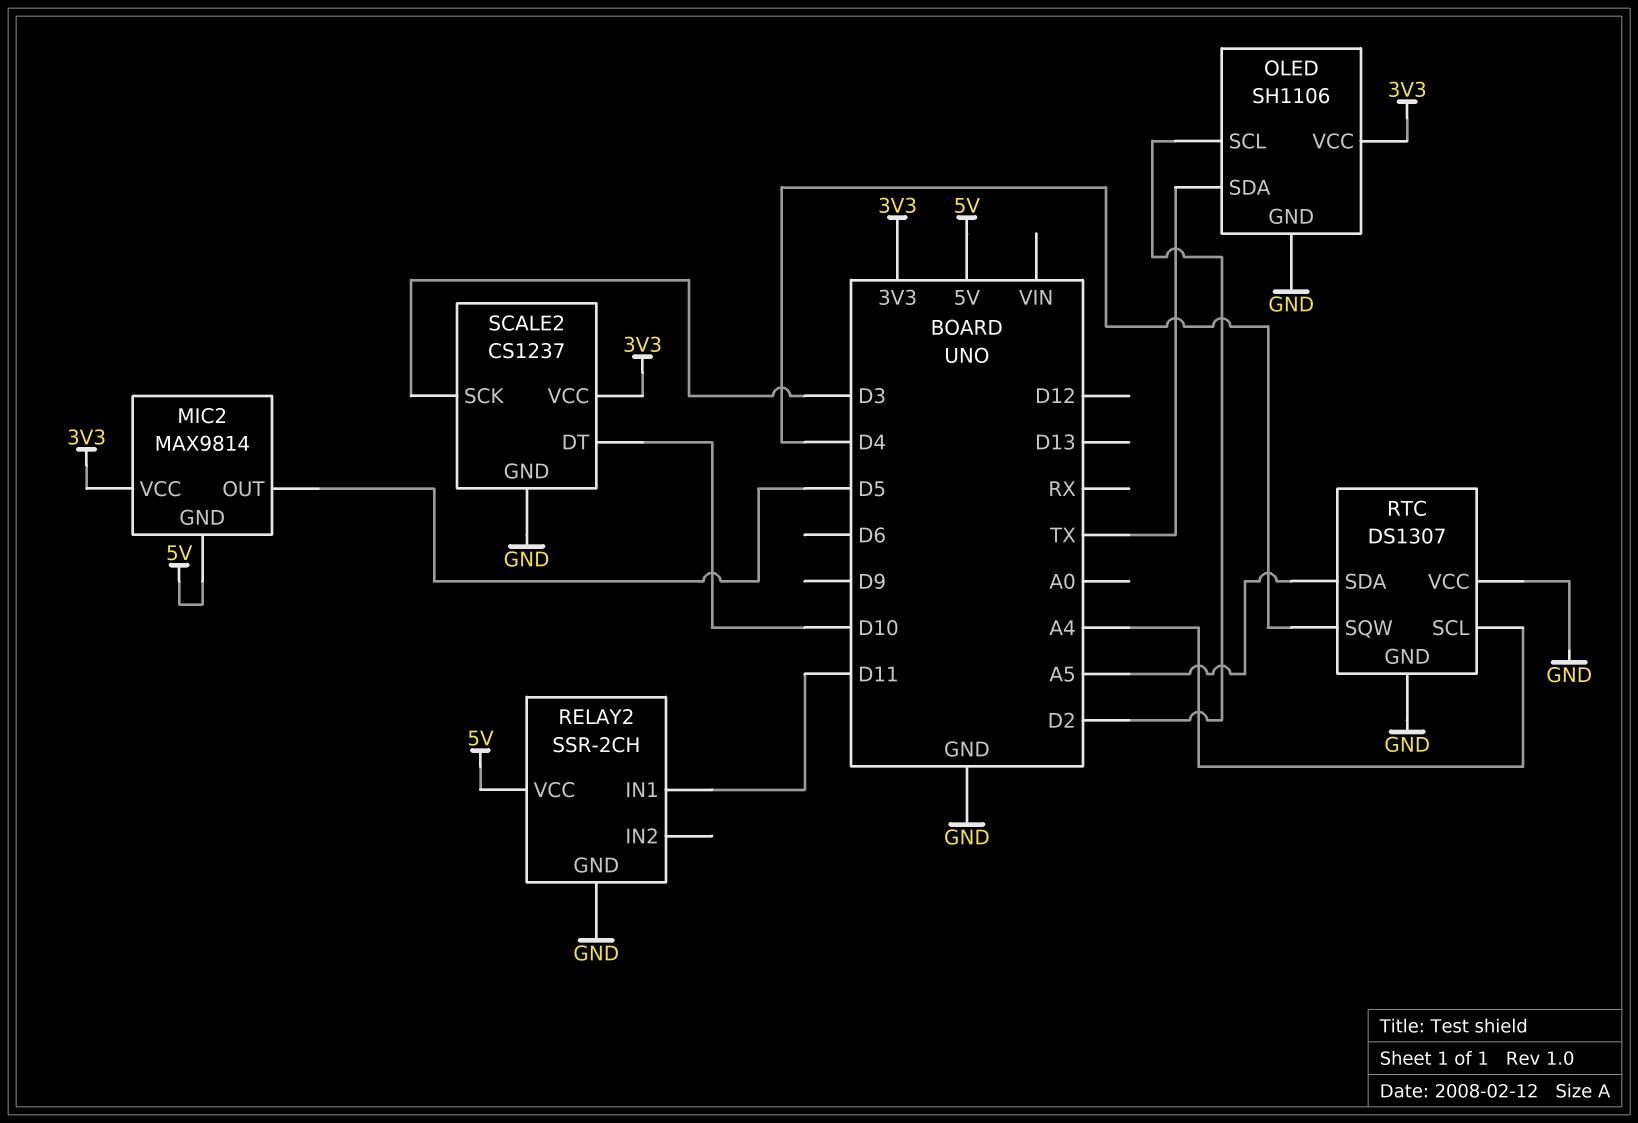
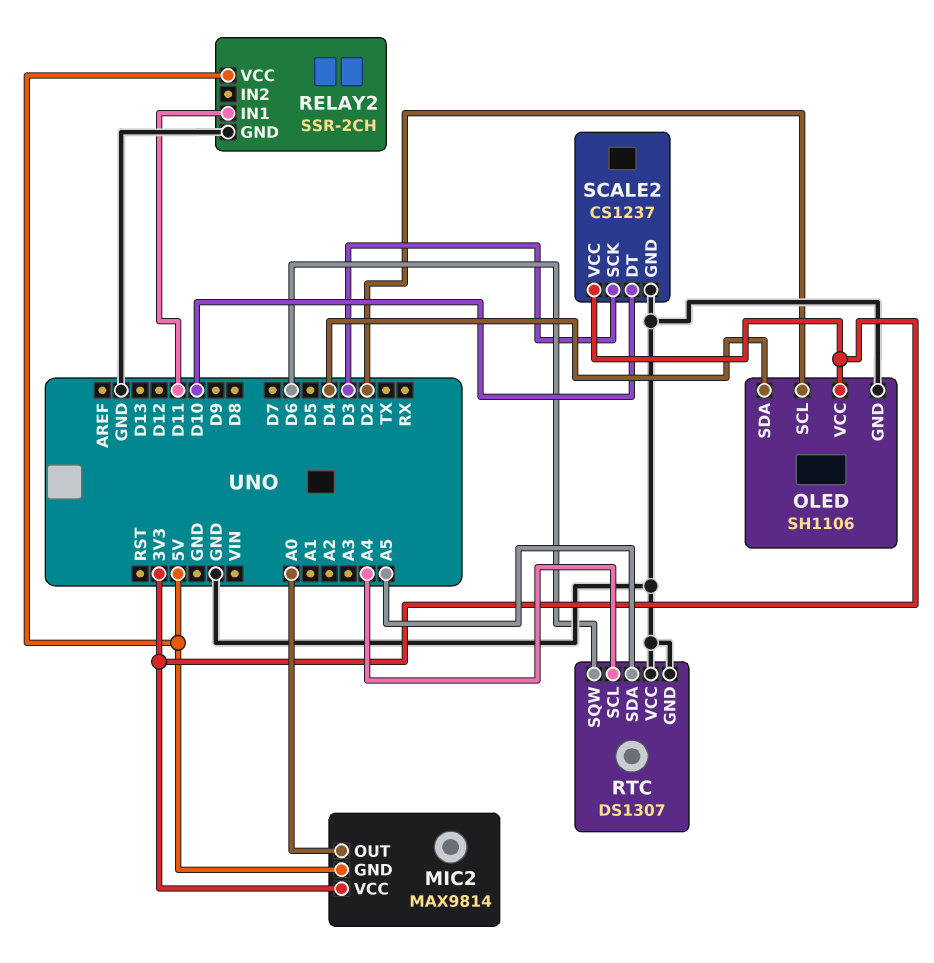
MIC2 pin OUT: D5 -> A0
OLED pin SDA: TX -> D4
RTC pin SQW: D4 -> D6

